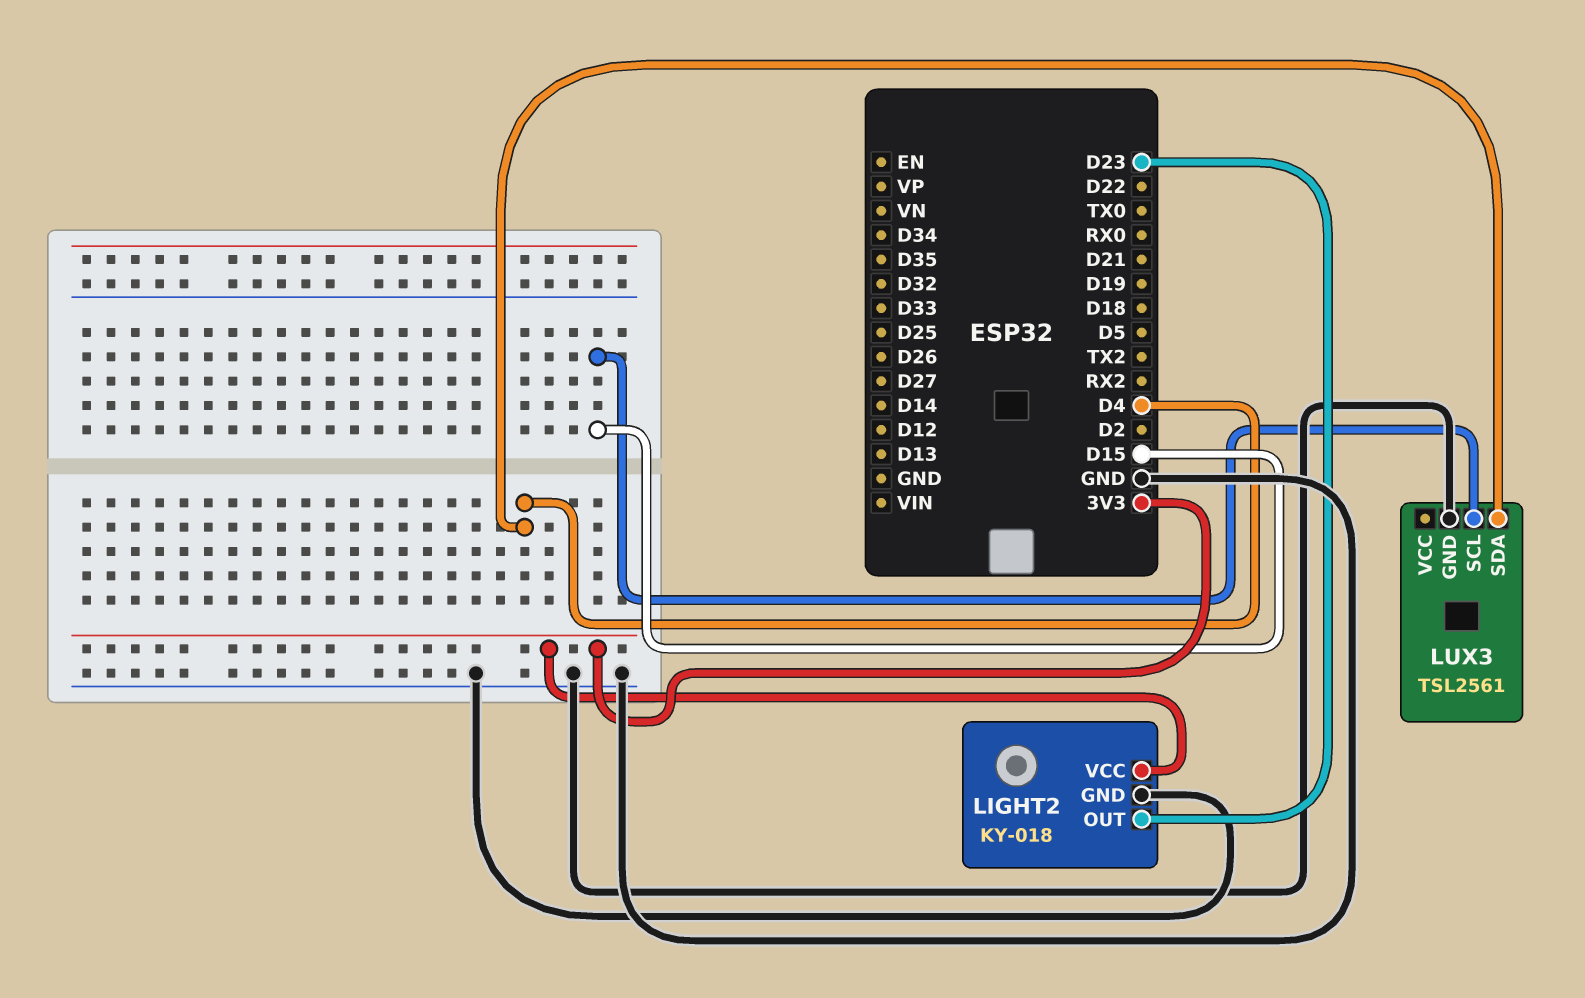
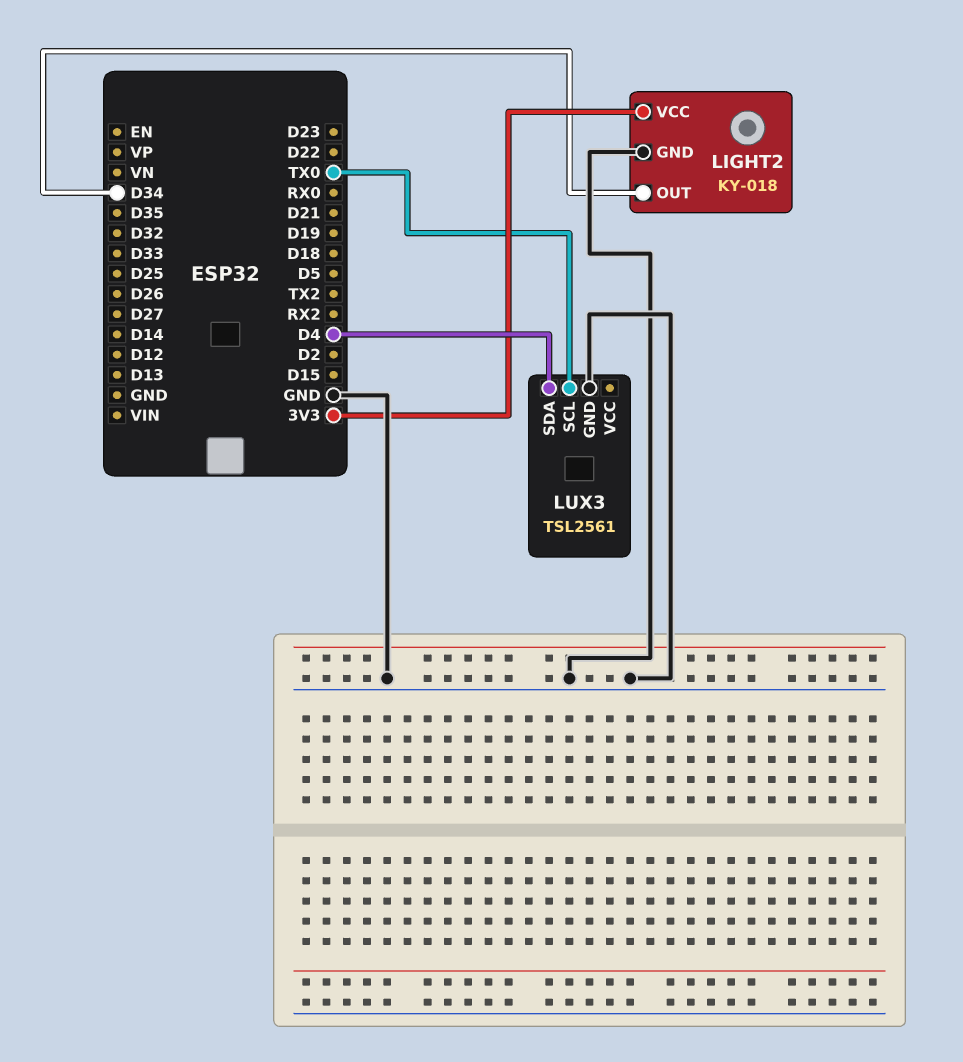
LIGHT2 pin OUT: D23 -> D34
LUX3 pin SCL: D15 -> TX0

